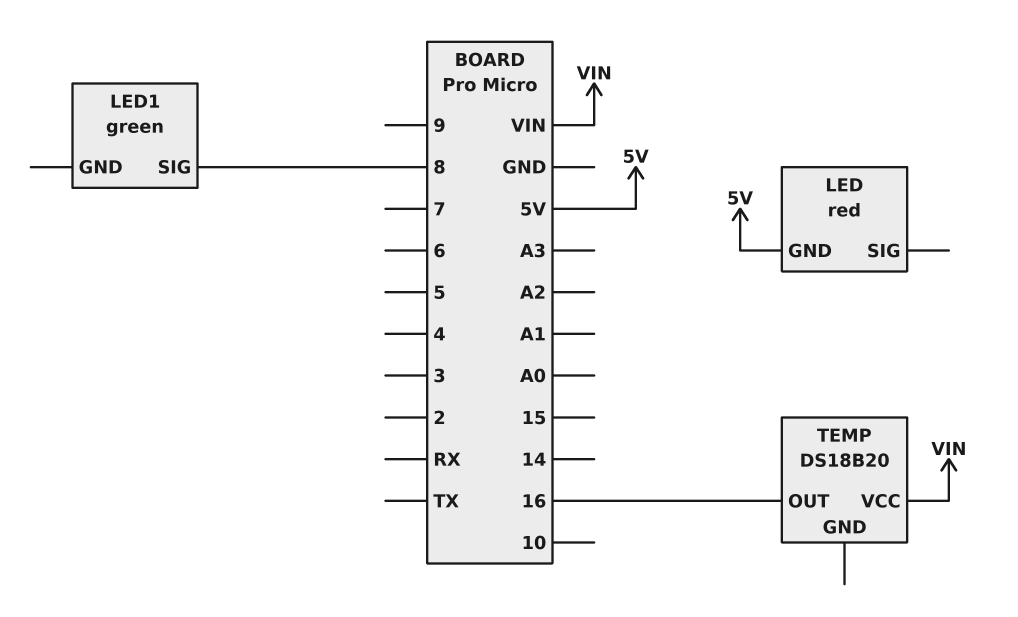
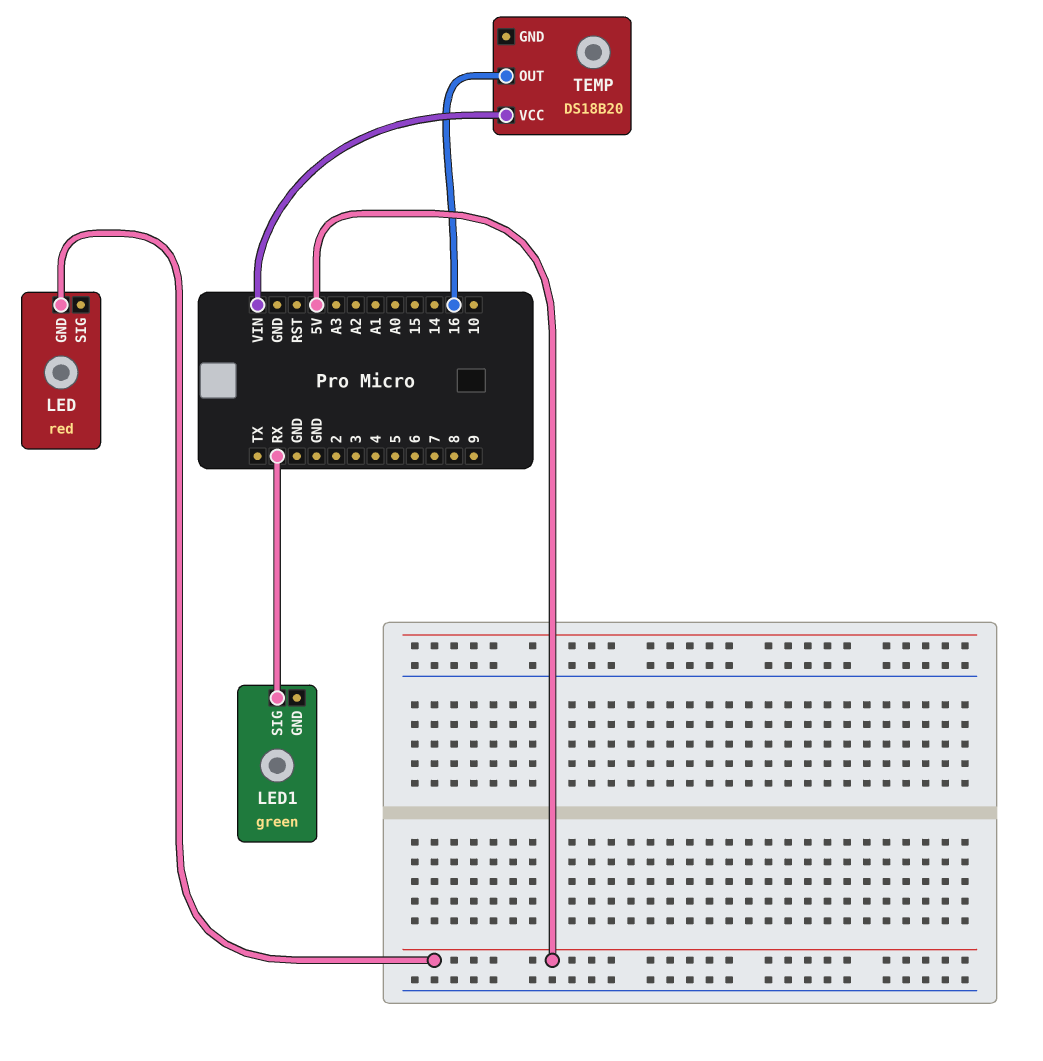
LED1 pin SIG: 8 -> RX

